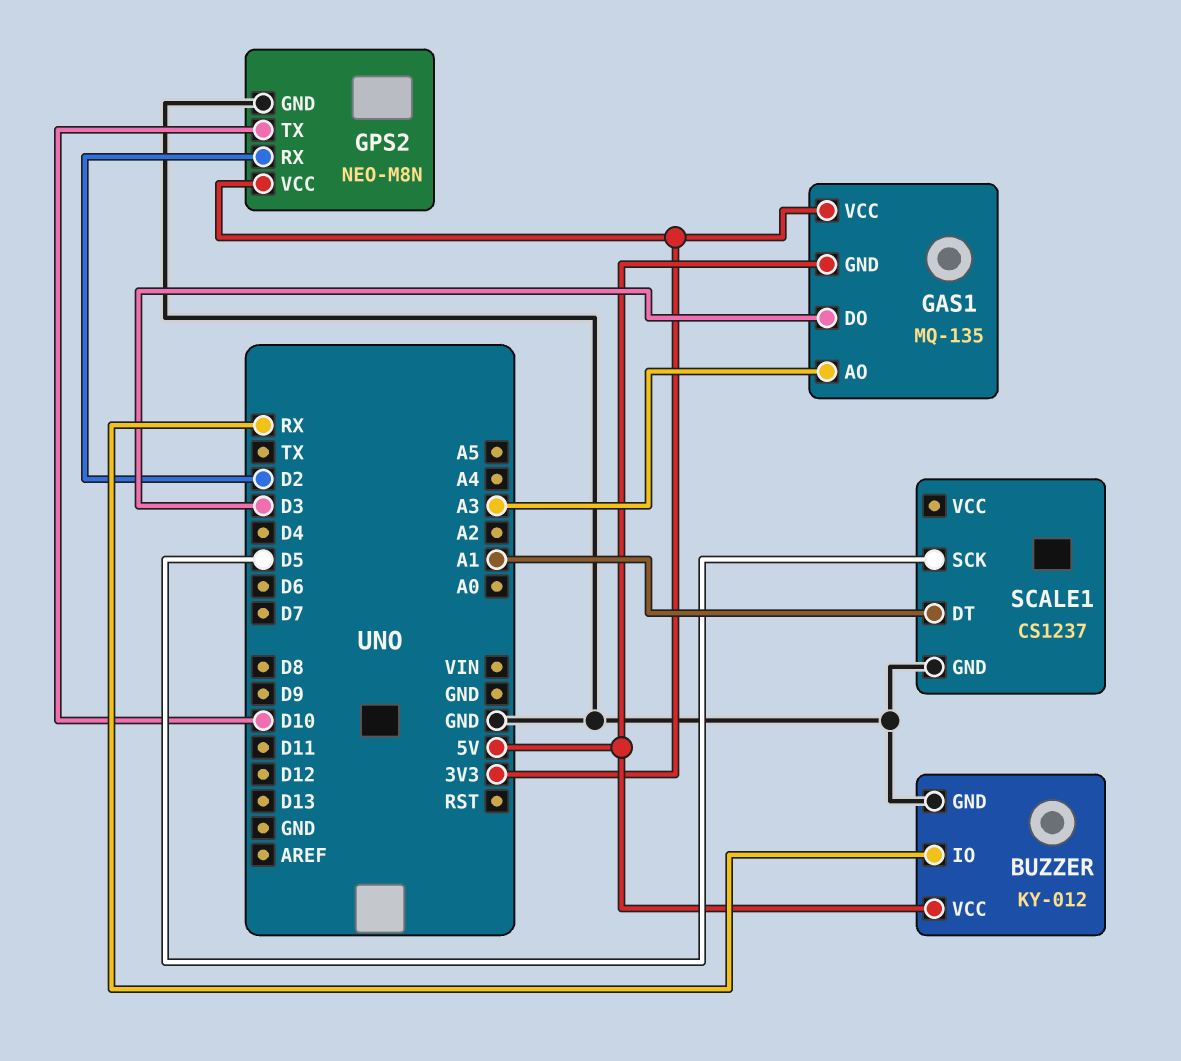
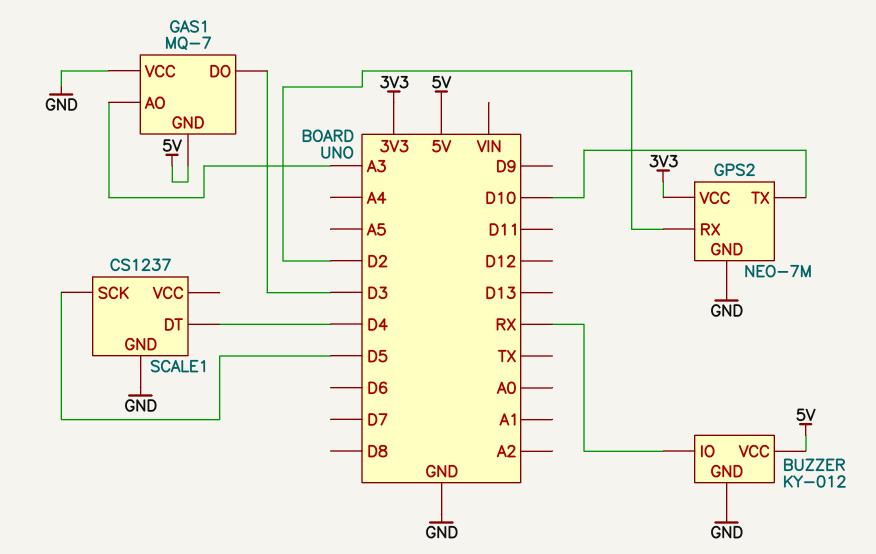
GAS1: MQ-135 -> MQ-7
GAS1 pin VCC: 3V3 -> GND
GPS2: NEO-M8N -> NEO-7M
SCALE1 pin DT: A1 -> D4

